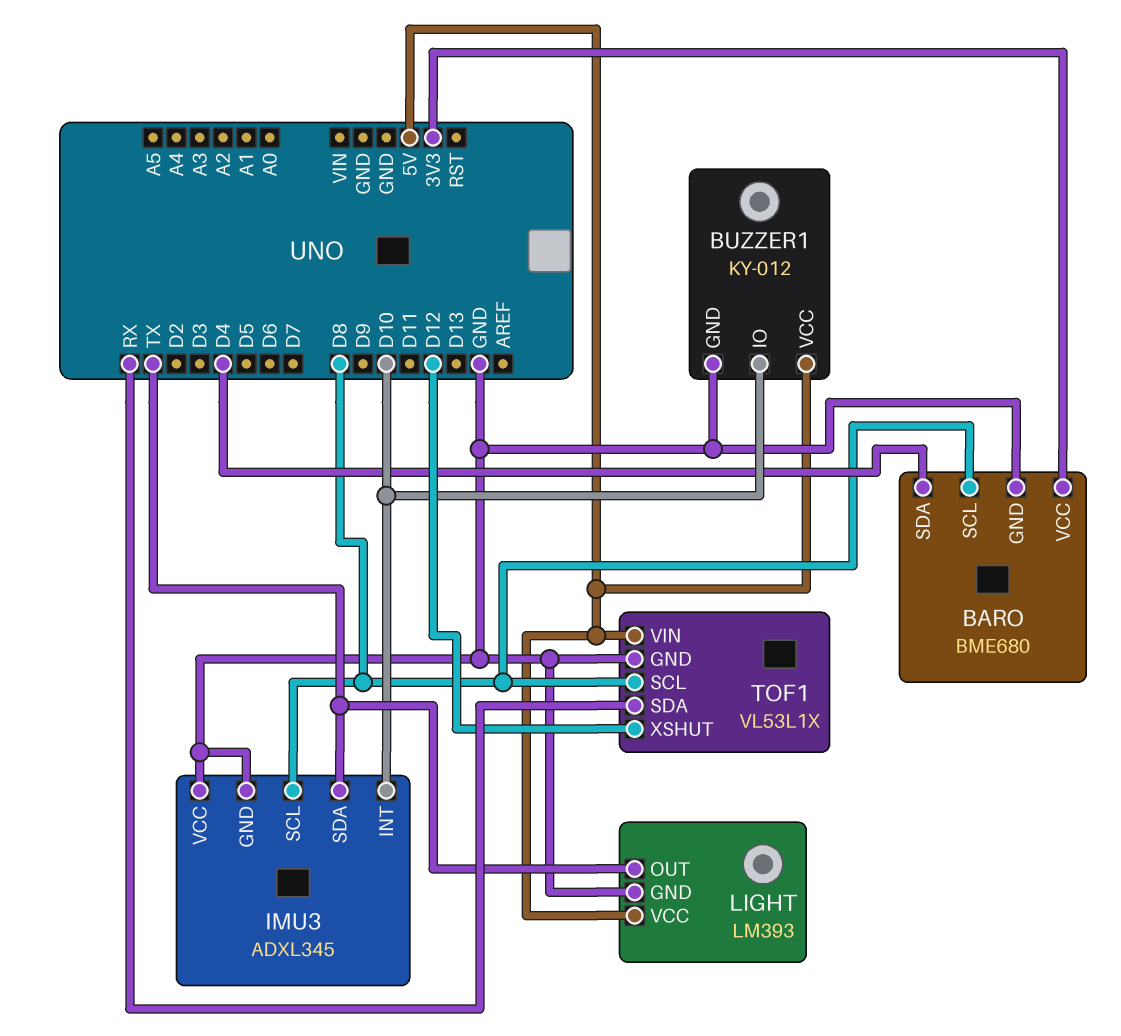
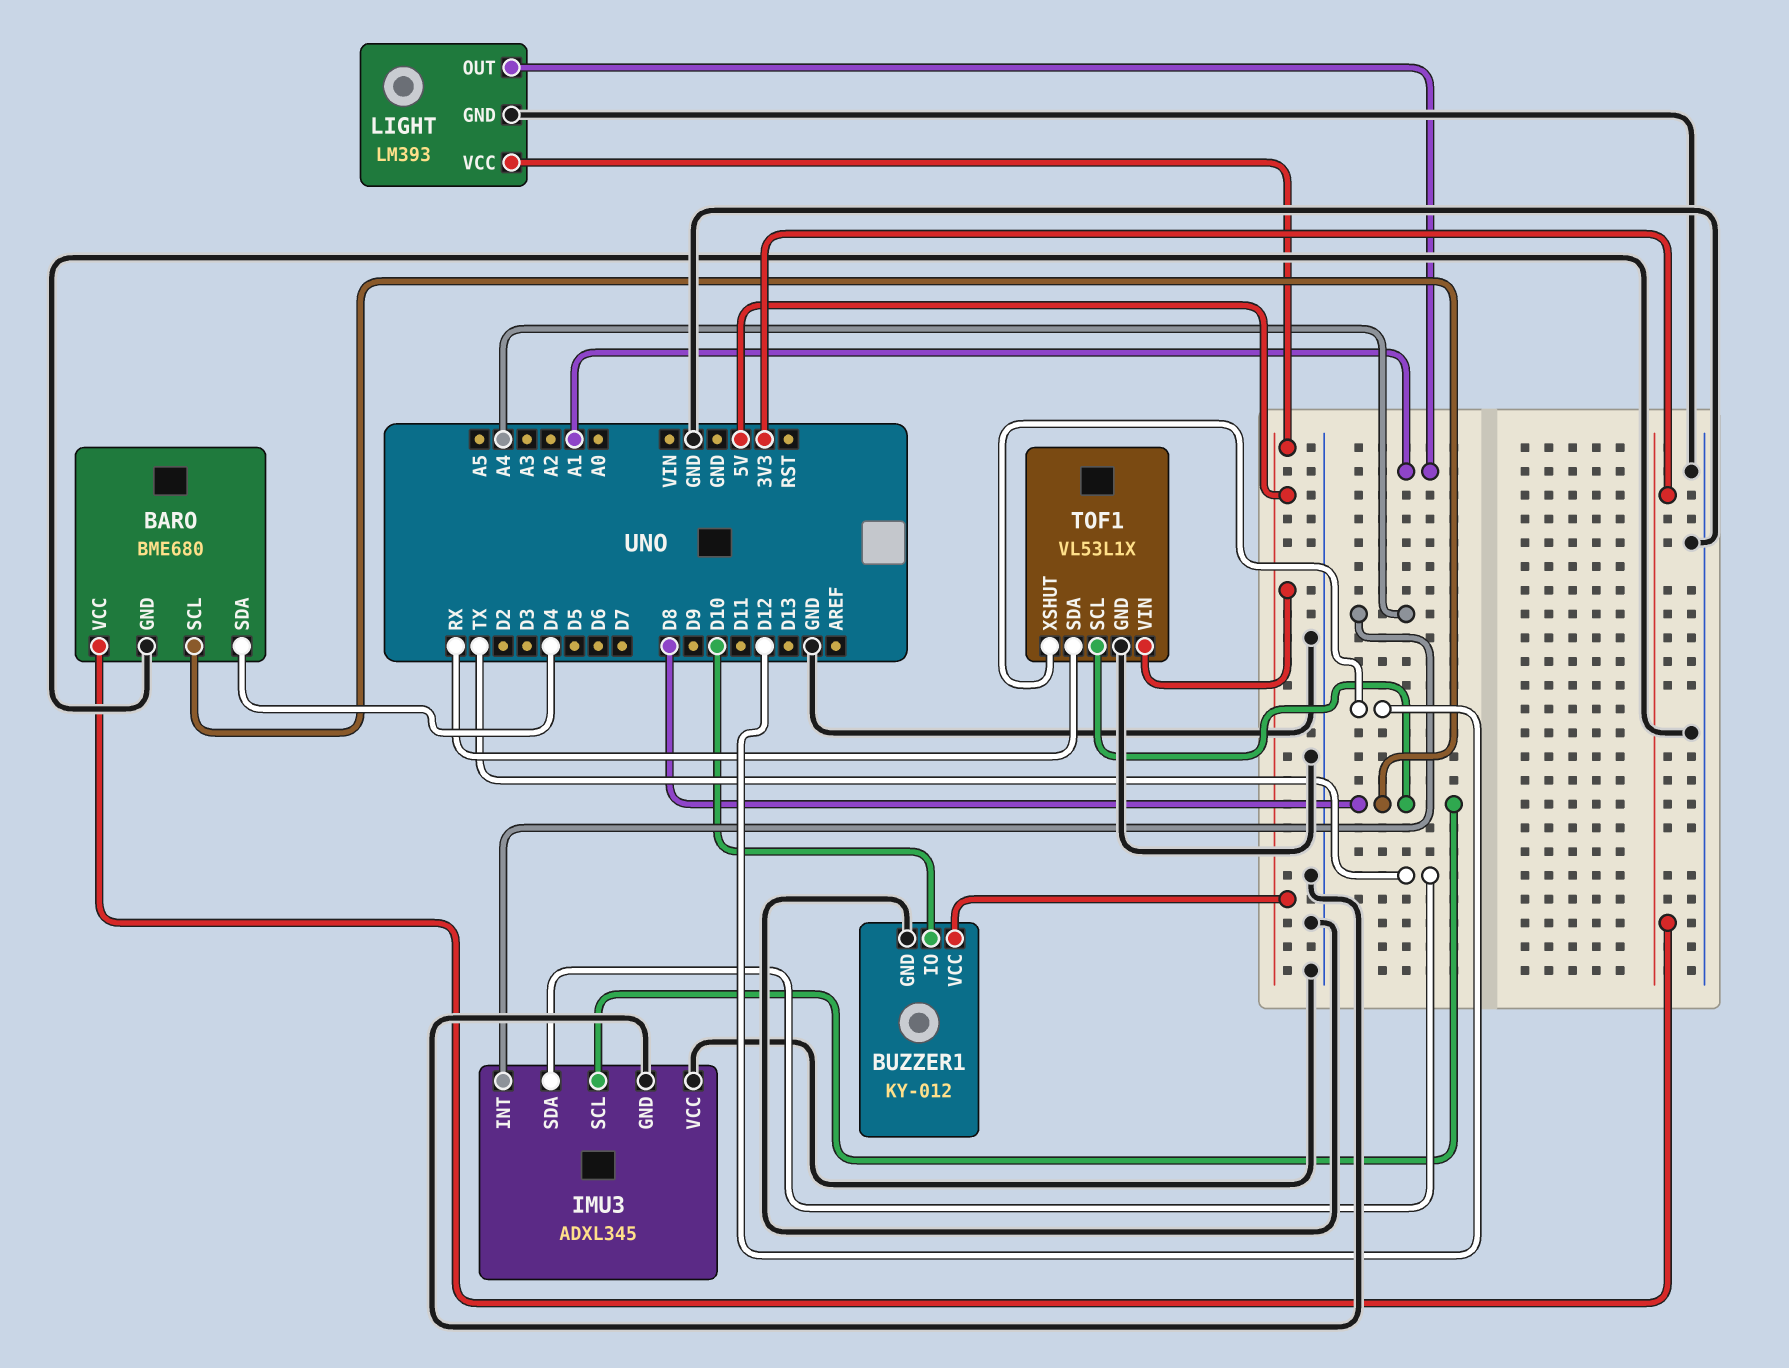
IMU3 pin INT: D10 -> A4
LIGHT pin OUT: TX -> A1

